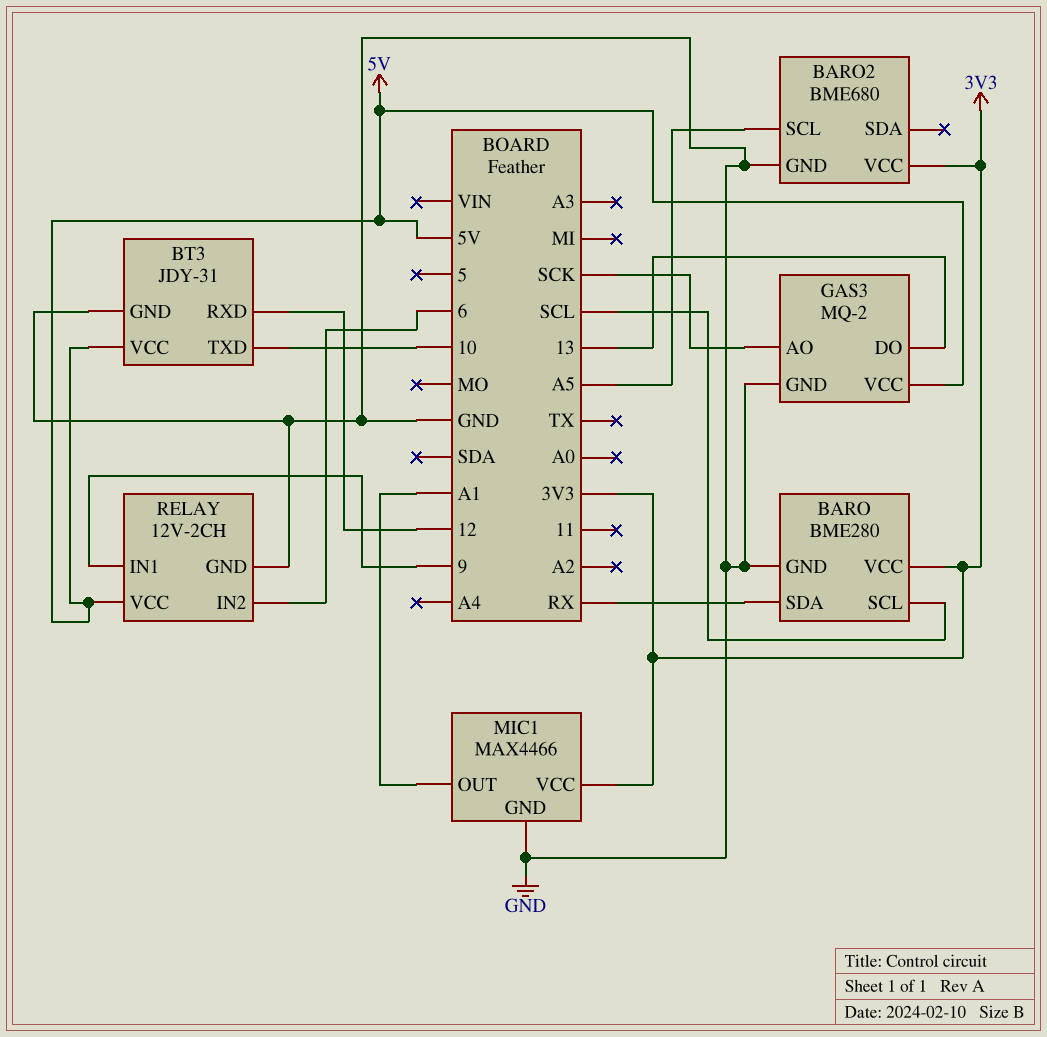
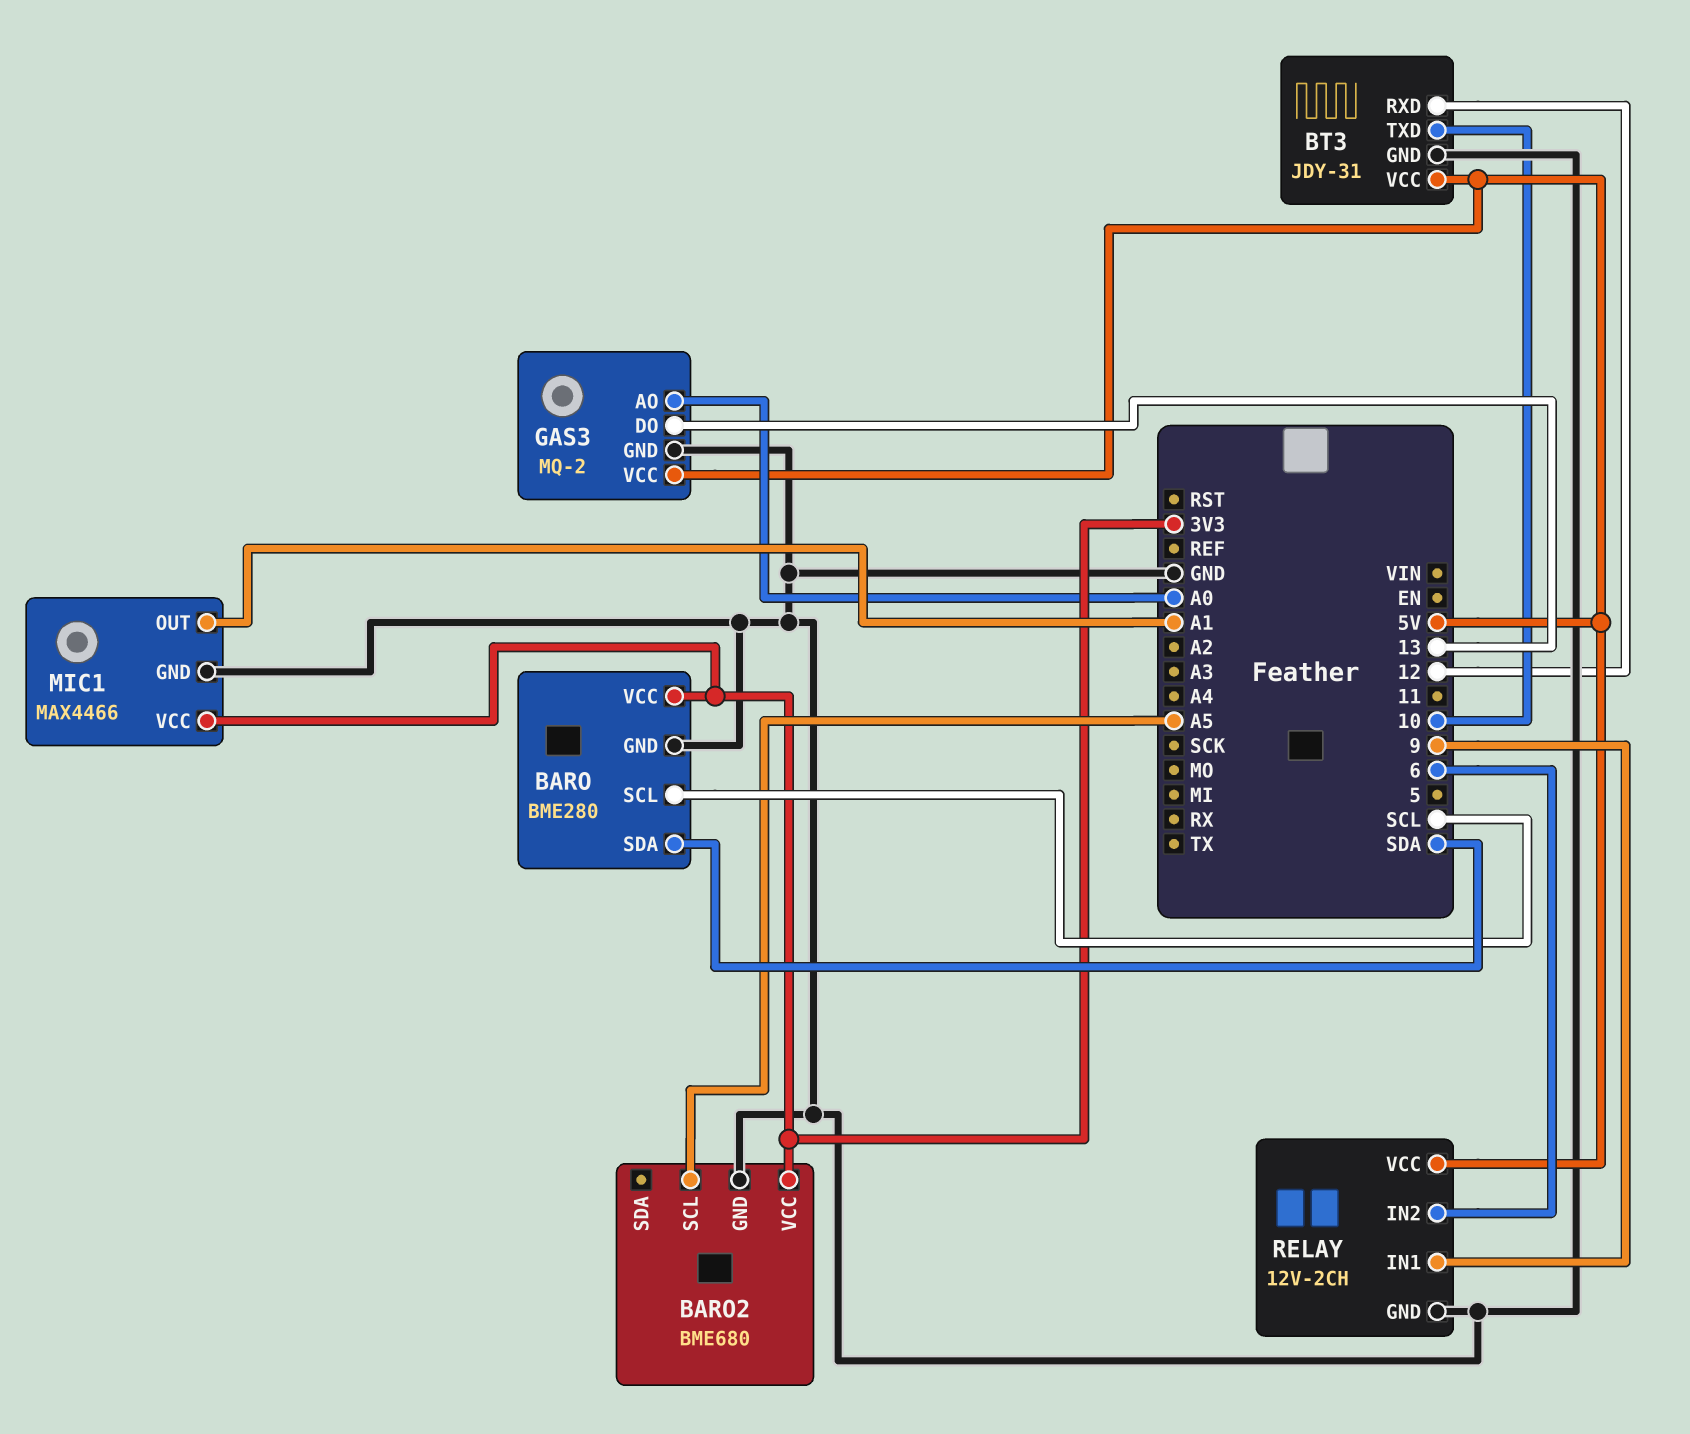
BARO pin SDA: RX -> SDA
GAS3 pin AO: SCK -> A0

